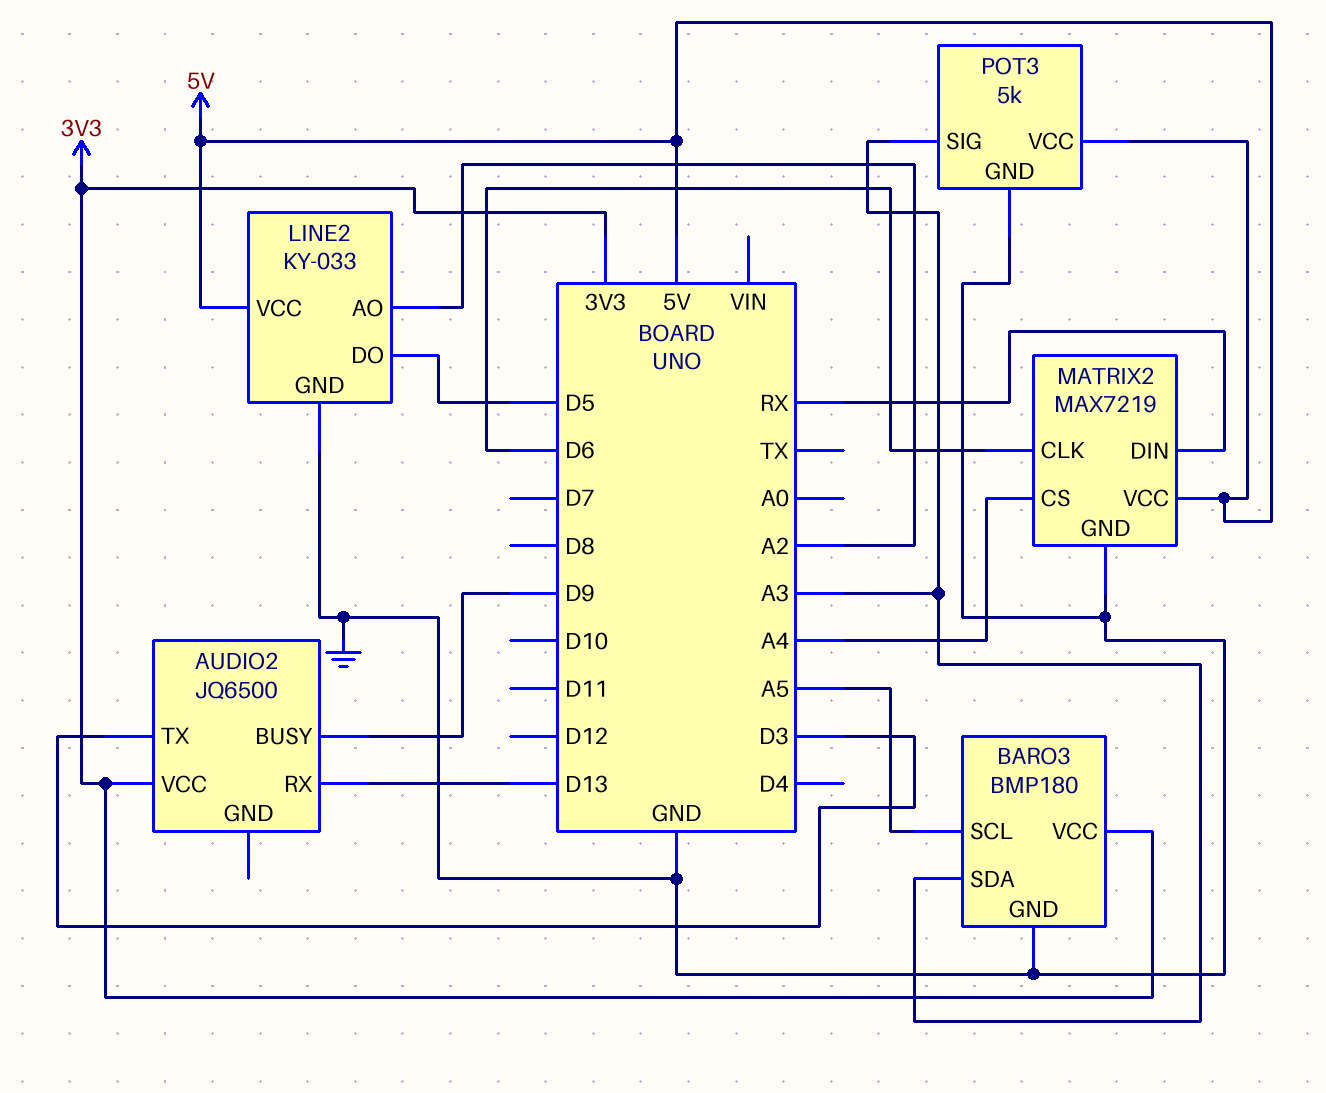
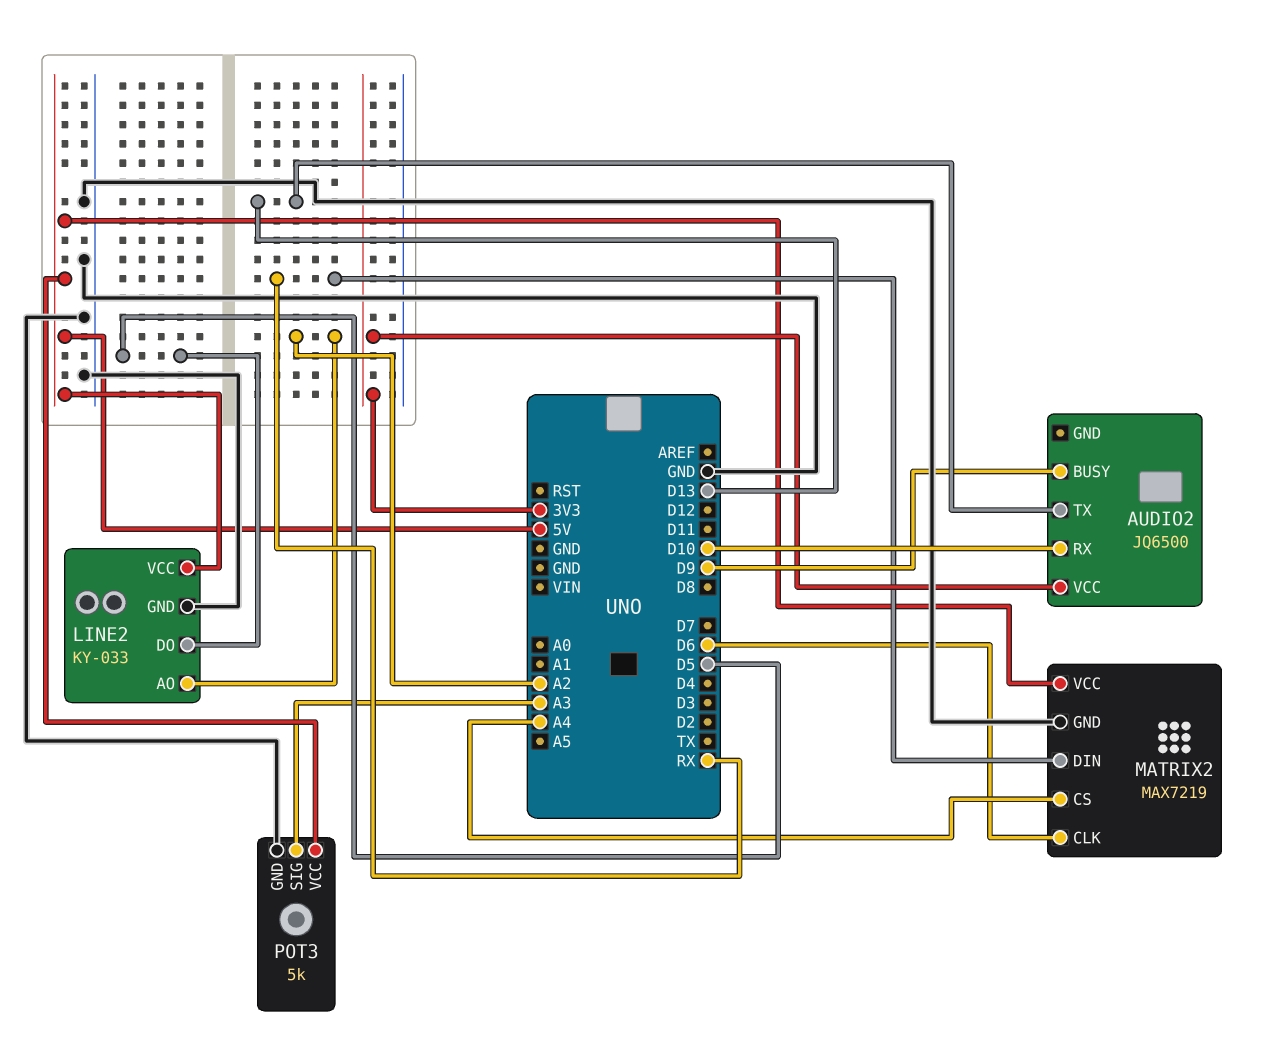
AUDIO2 pin RX: D13 -> D10
AUDIO2 pin TX: D3 -> D13
BARO3: BMP180 -> none
BARO3 pin GND: GND -> none
BARO3 pin SCL: A5 -> none
BARO3 pin SDA: A3 -> none
BARO3 pin VCC: 3V3 -> none

